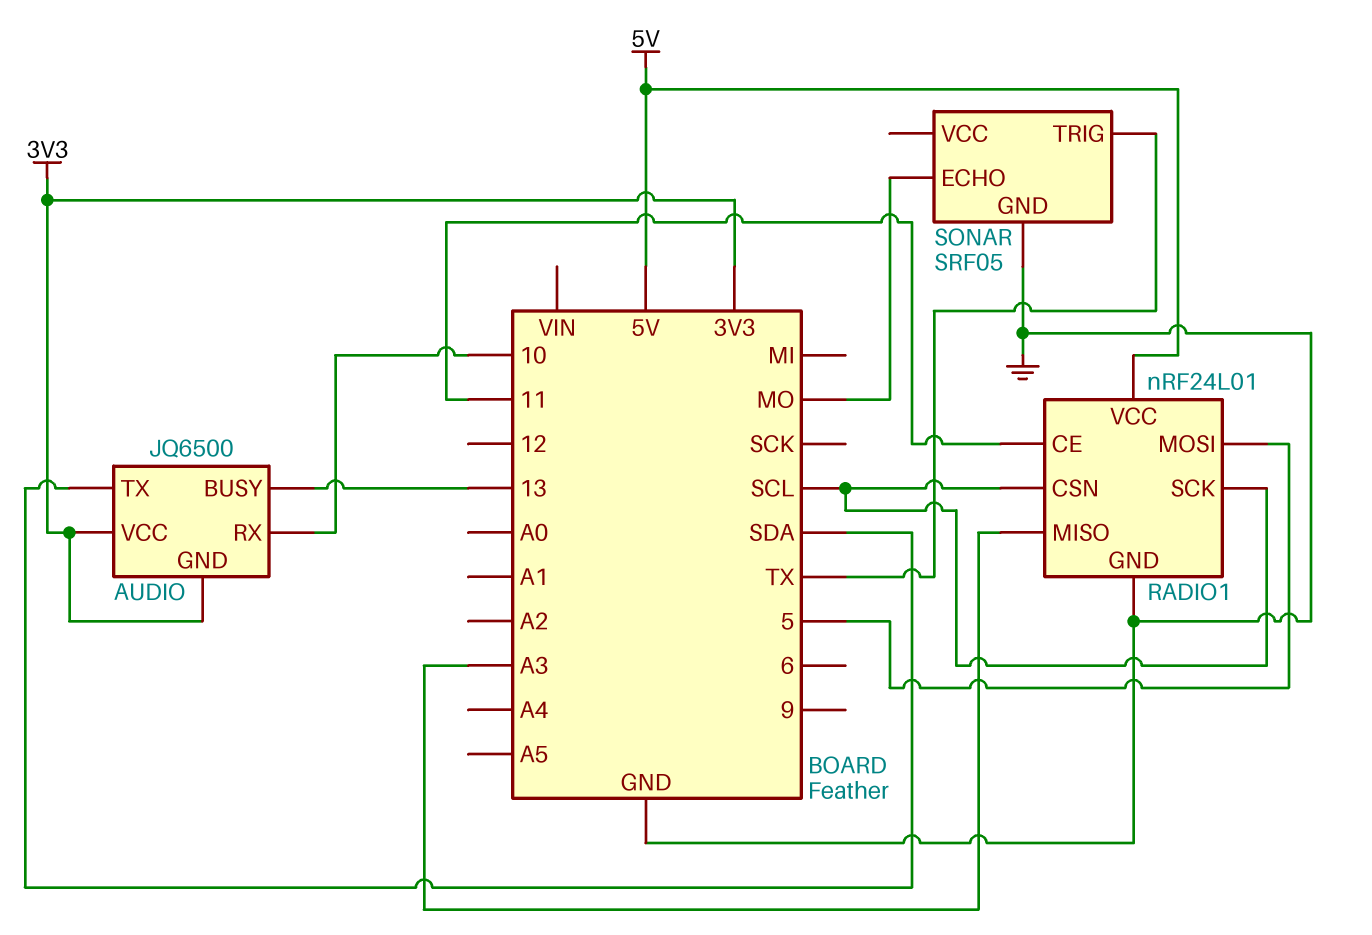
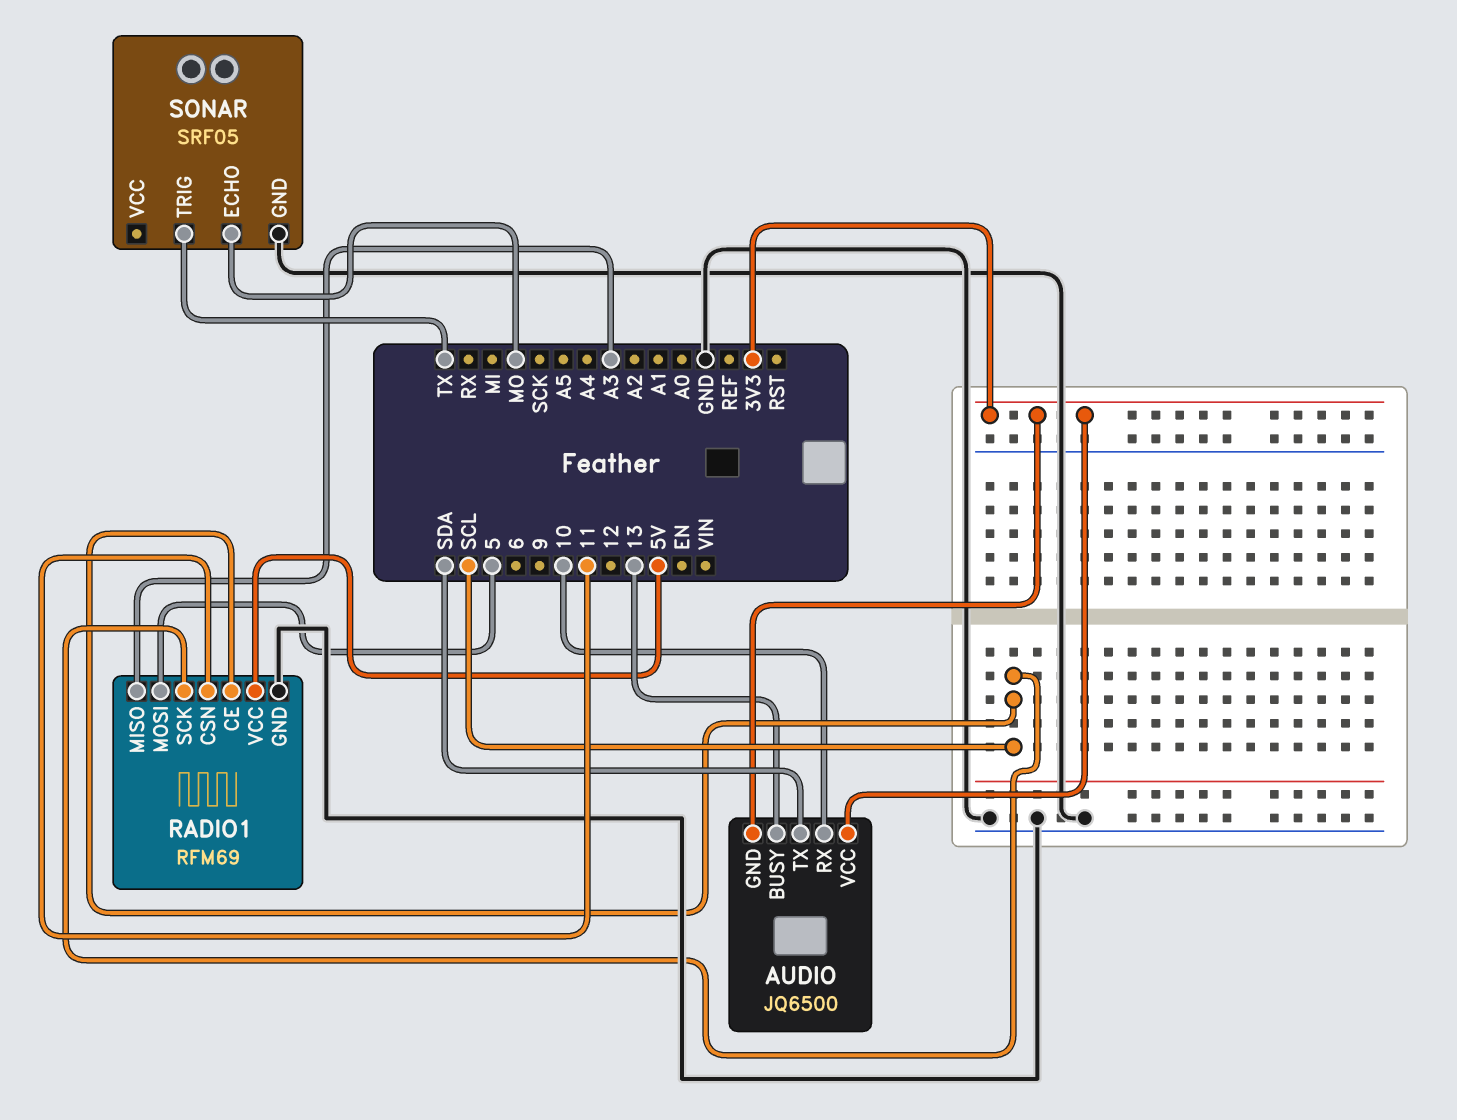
RADIO1: nRF24L01 -> RFM69
RADIO1 pin CE: 11 -> SCL
RADIO1 pin CSN: SCL -> 11

